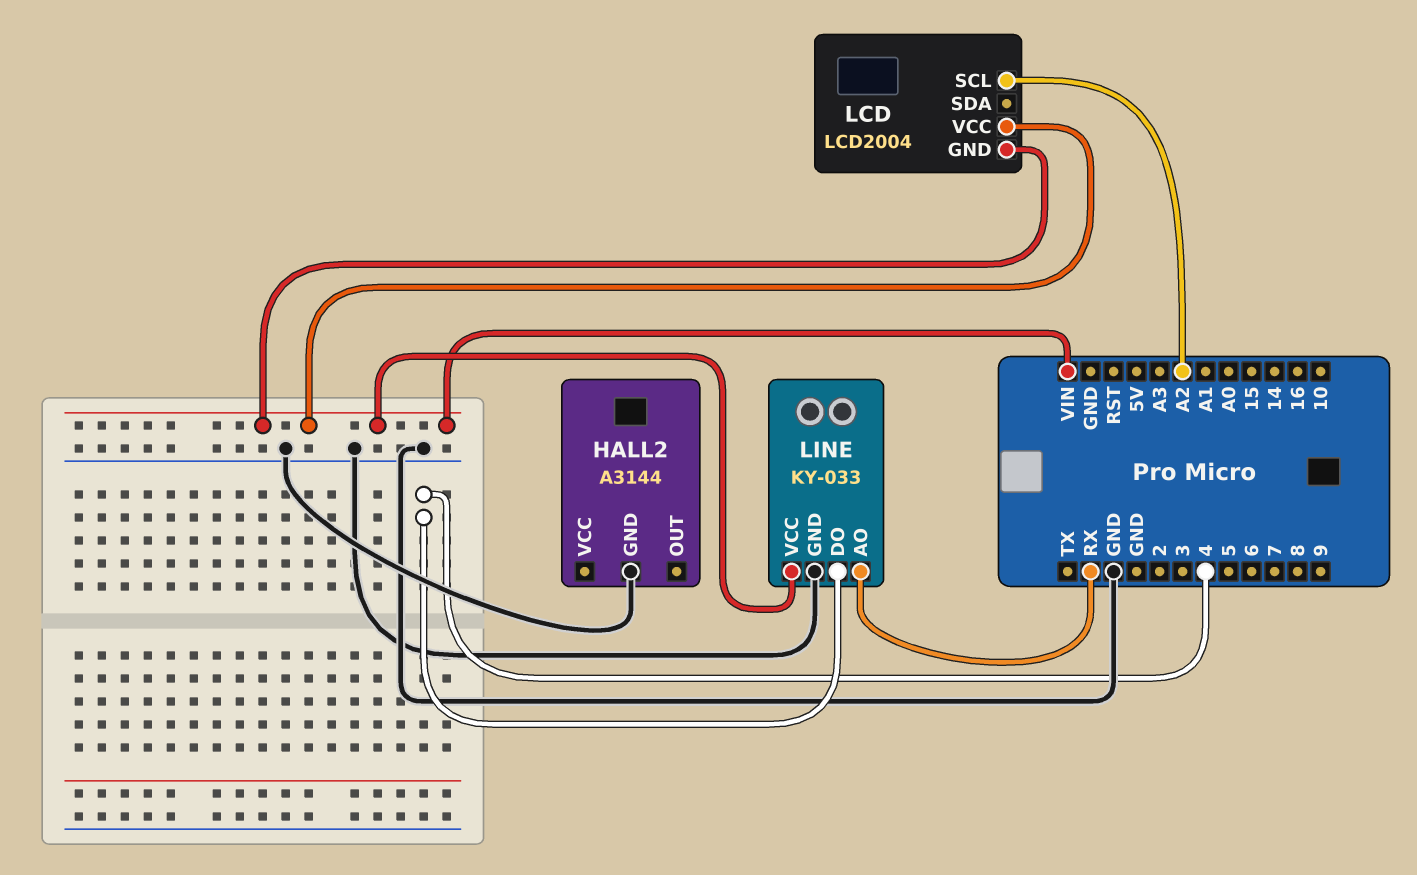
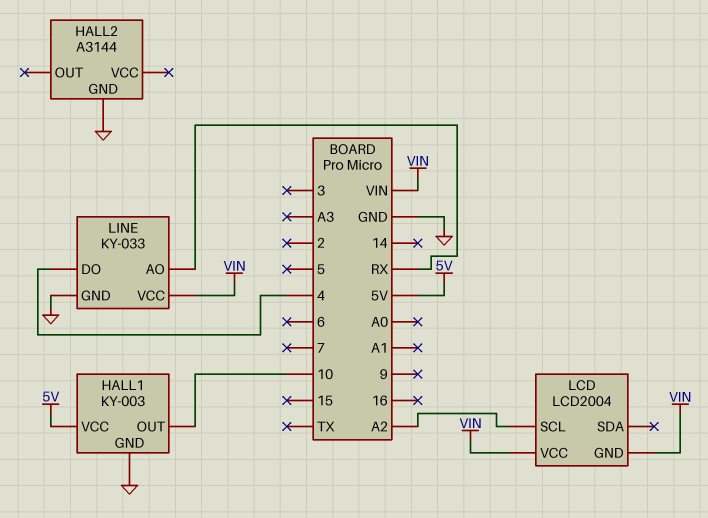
HALL1: none -> KY-003
HALL1 pin GND: none -> GND
HALL1 pin OUT: none -> 10
HALL1 pin VCC: none -> 5V

